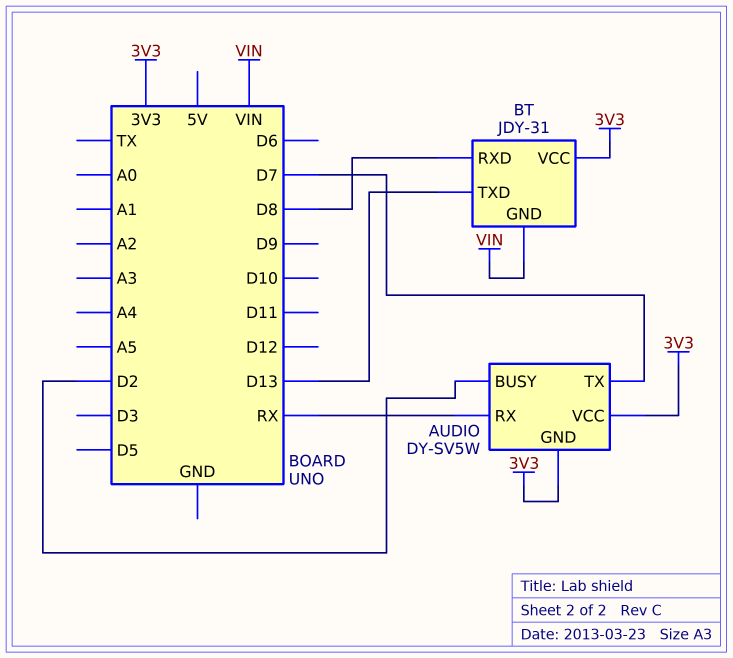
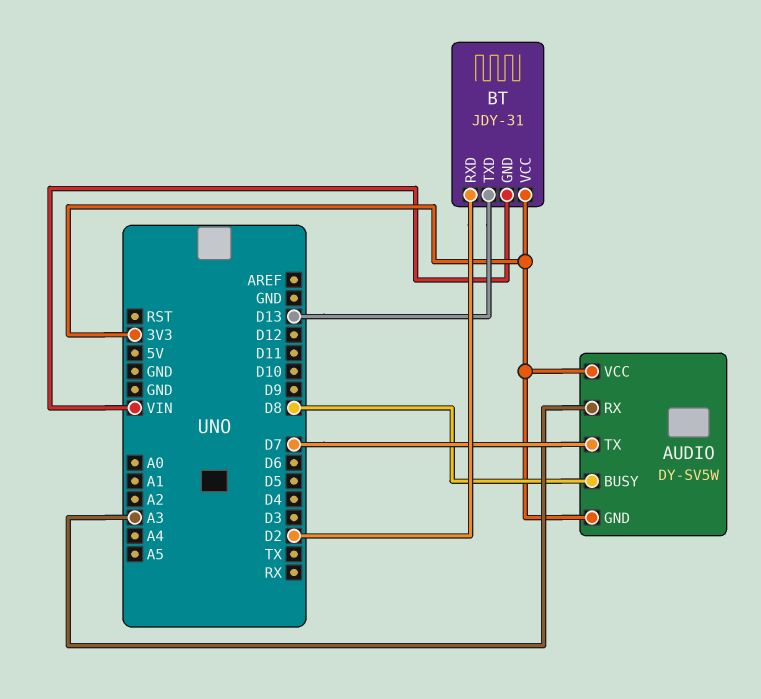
AUDIO pin BUSY: D2 -> D8
AUDIO pin RX: RX -> A3
BT pin RXD: D8 -> D2

